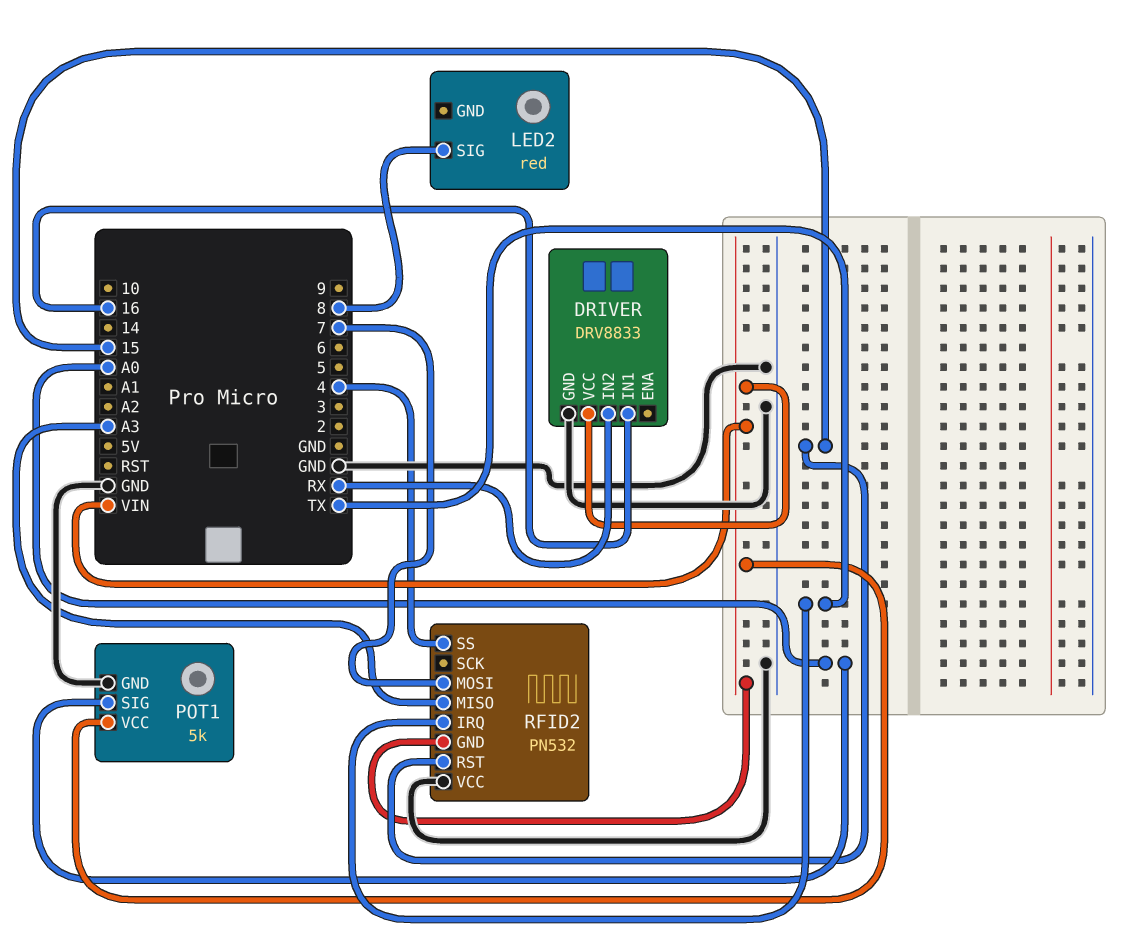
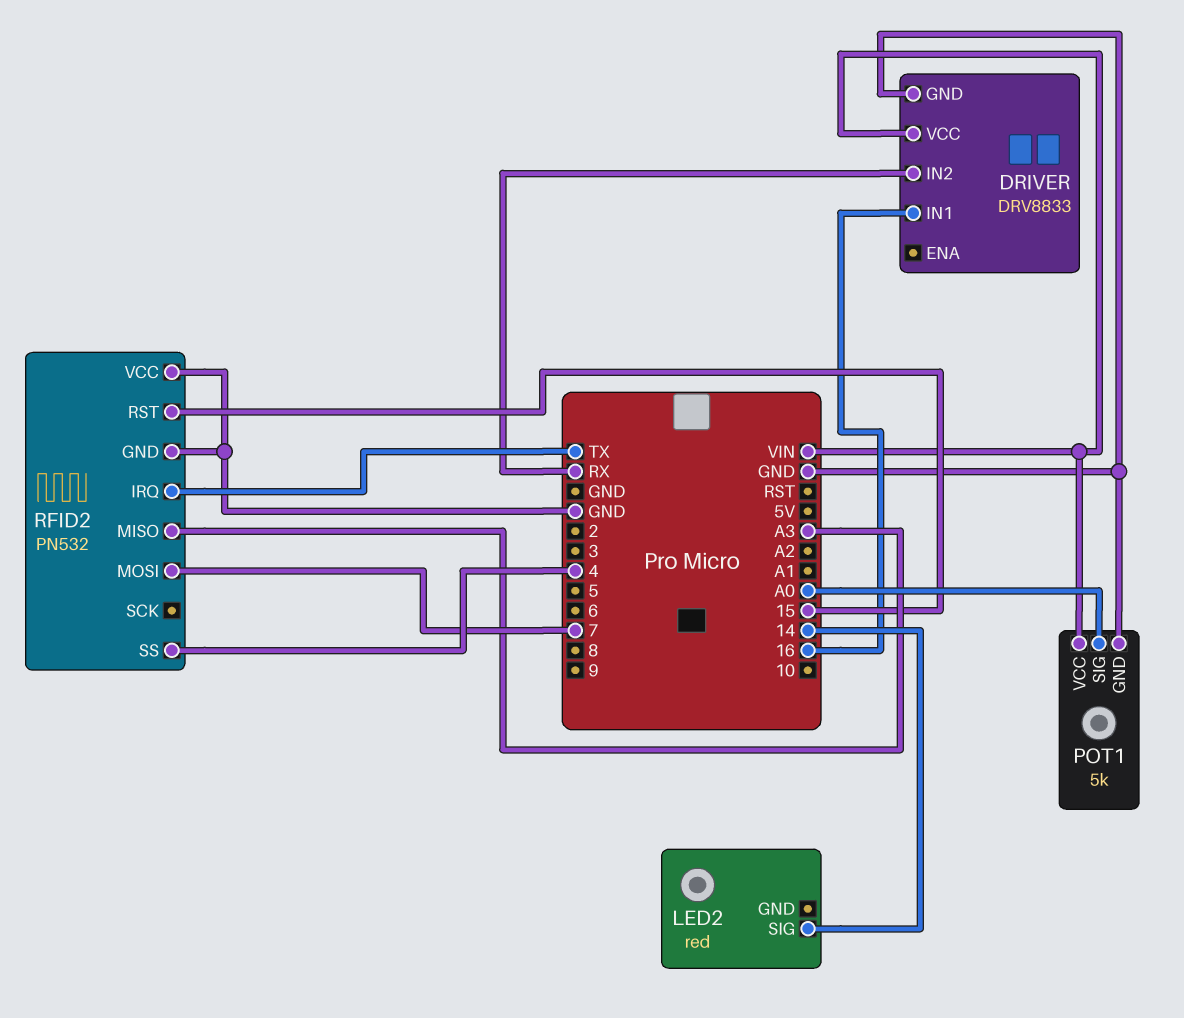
LED2 pin SIG: 8 -> 14
RFID2 pin GND: VIN -> GND

